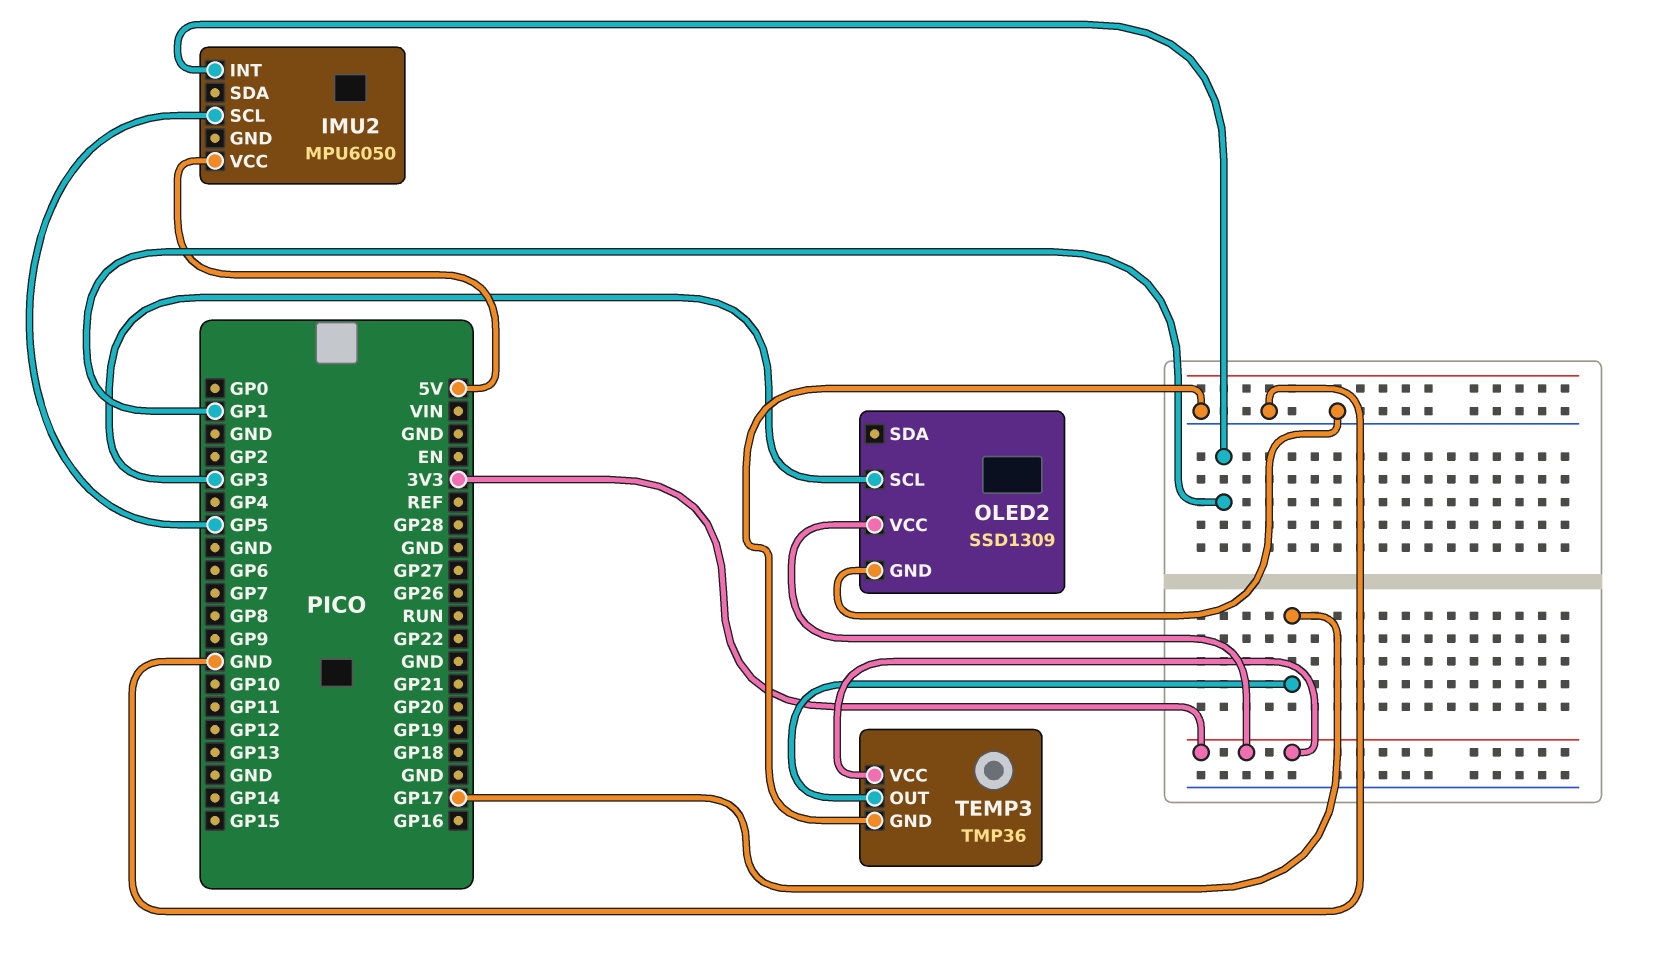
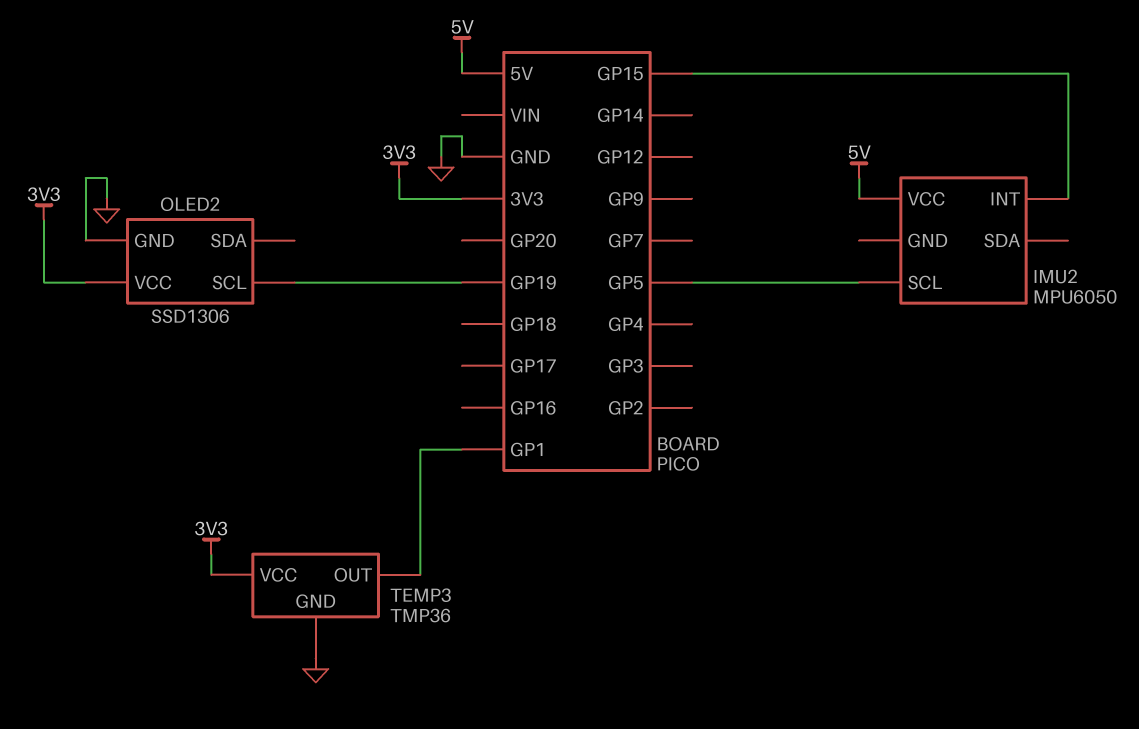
IMU2 pin INT: GP1 -> GP15
OLED2: SSD1309 -> SSD1306
OLED2 pin SCL: GP3 -> GP19
TEMP3 pin OUT: GP17 -> GP1

